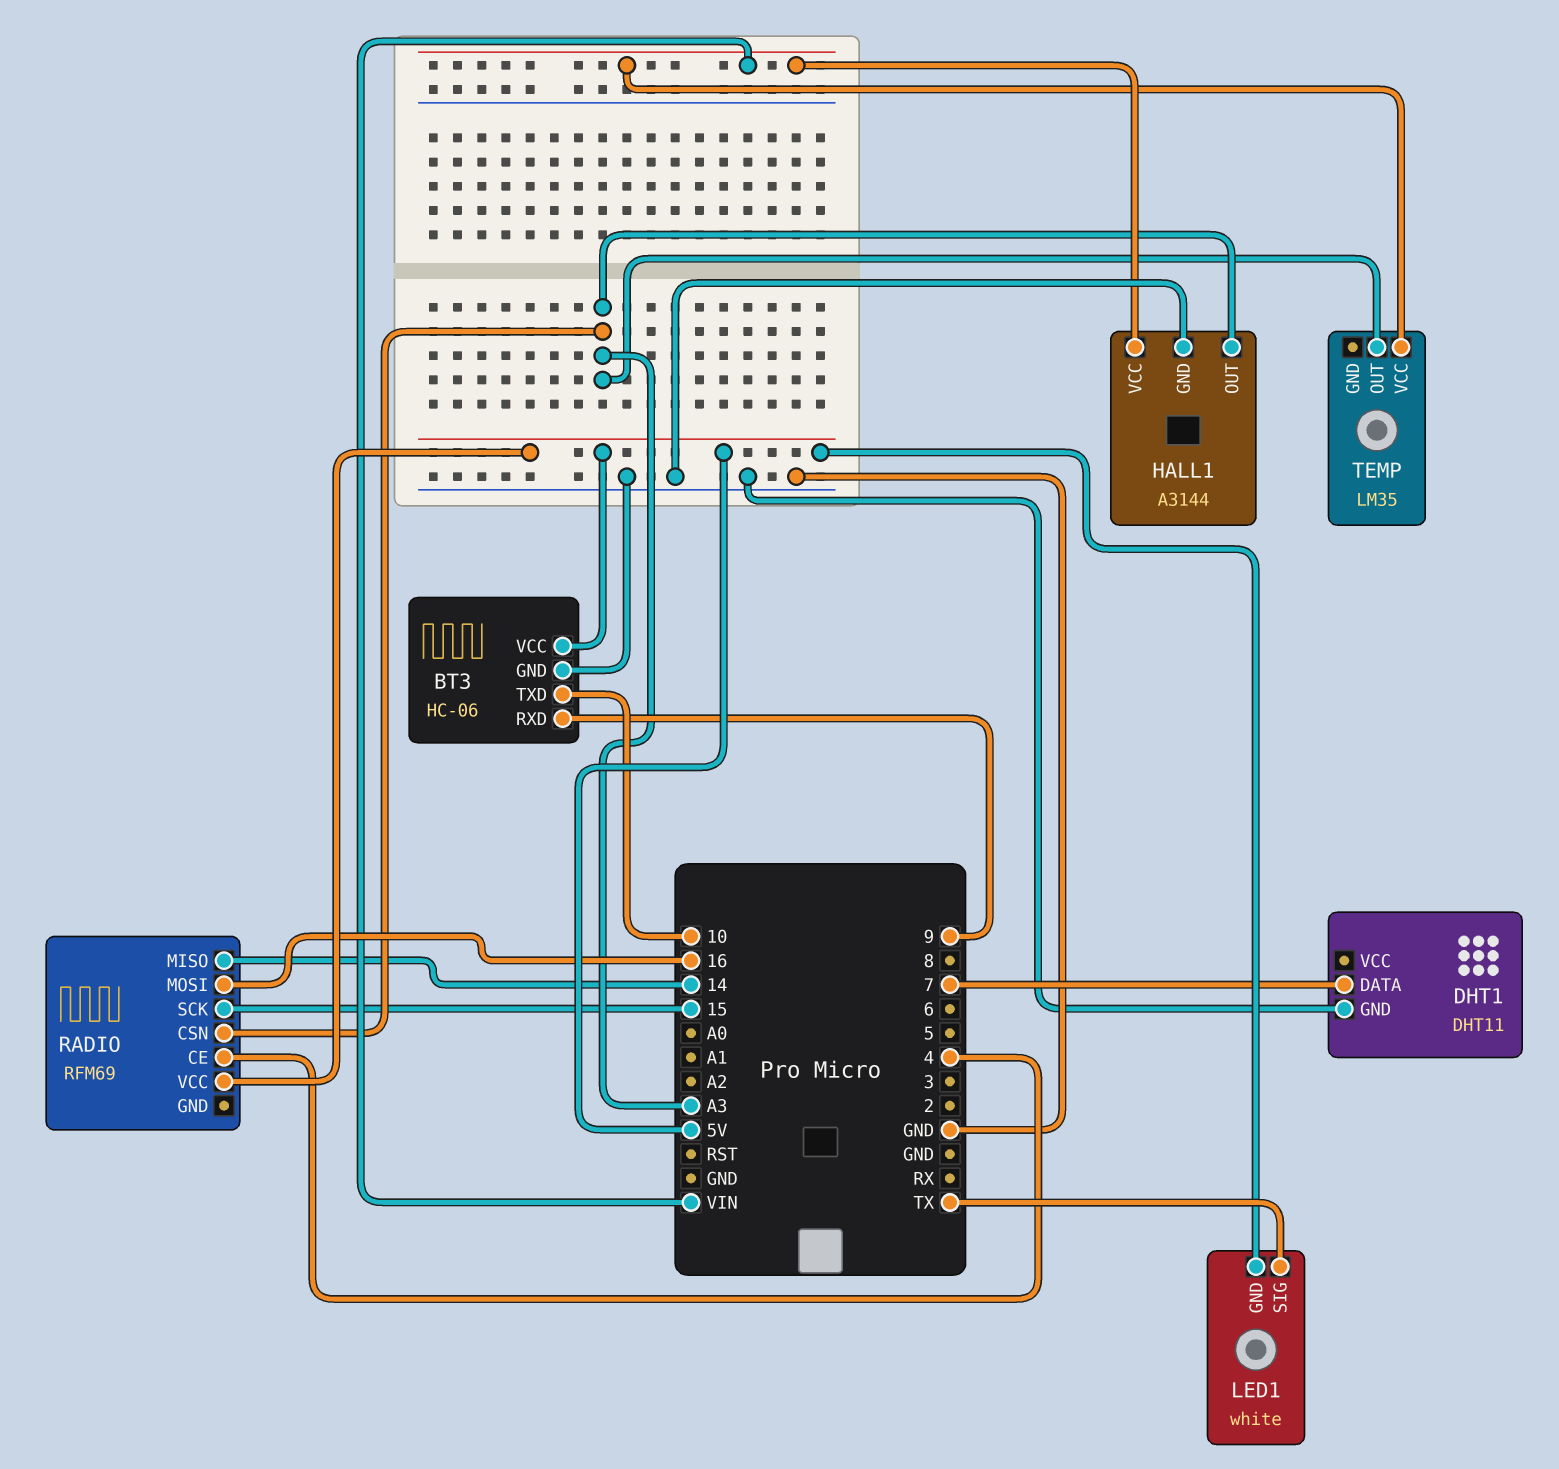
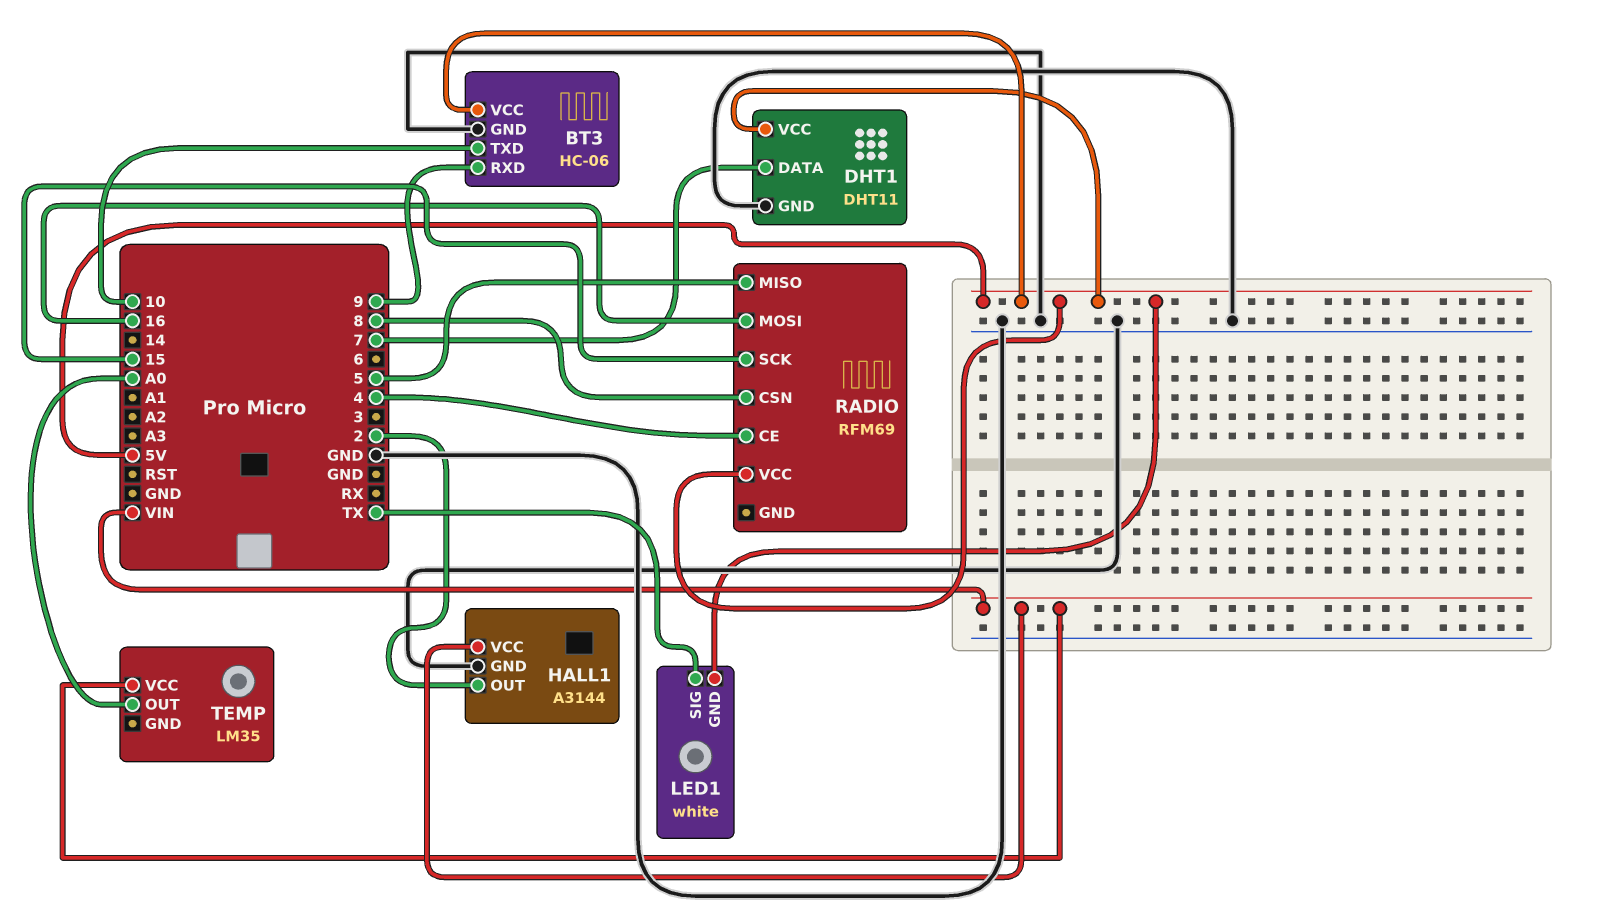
DHT1 pin VCC: none -> 5V
HALL1 pin OUT: A3 -> 2
RADIO pin CSN: A3 -> 8
RADIO pin MISO: 14 -> 5
TEMP pin OUT: A3 -> A0

